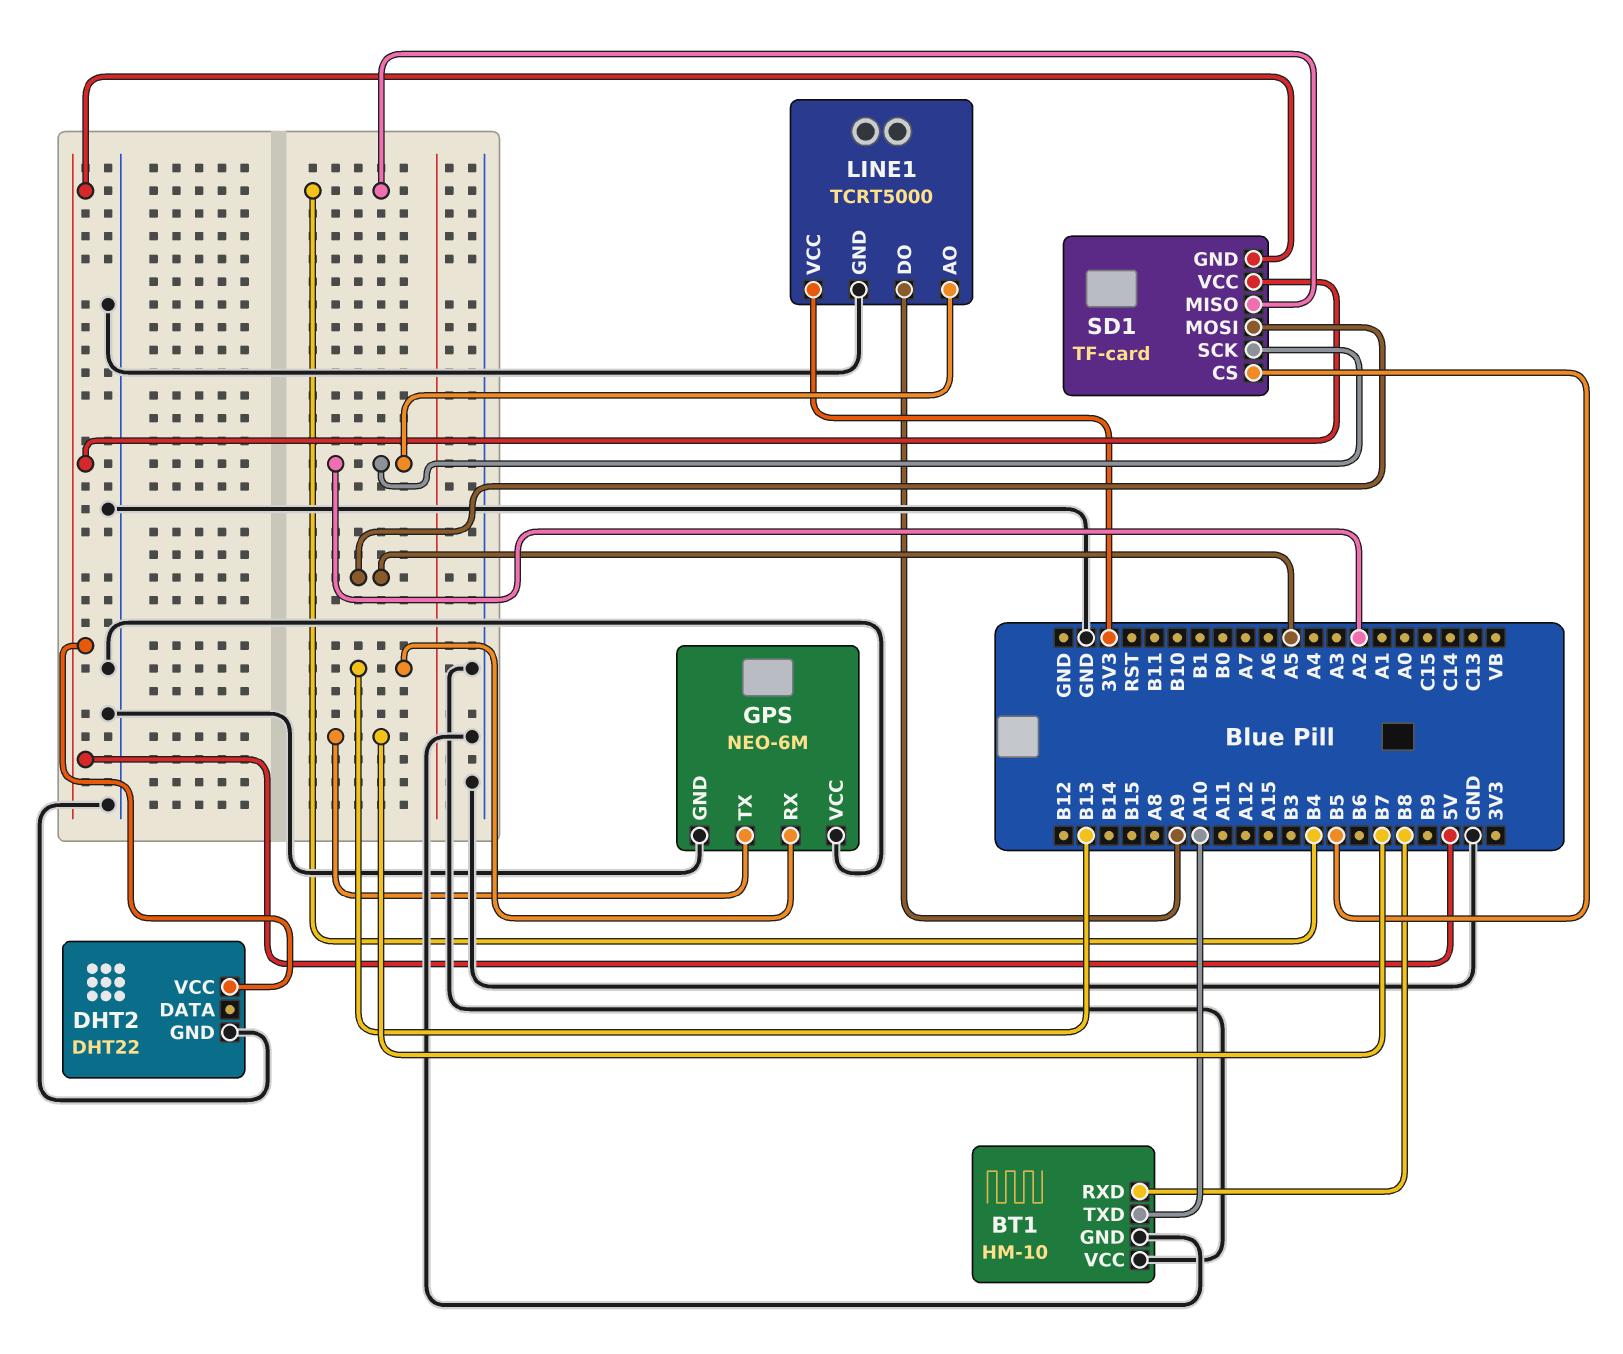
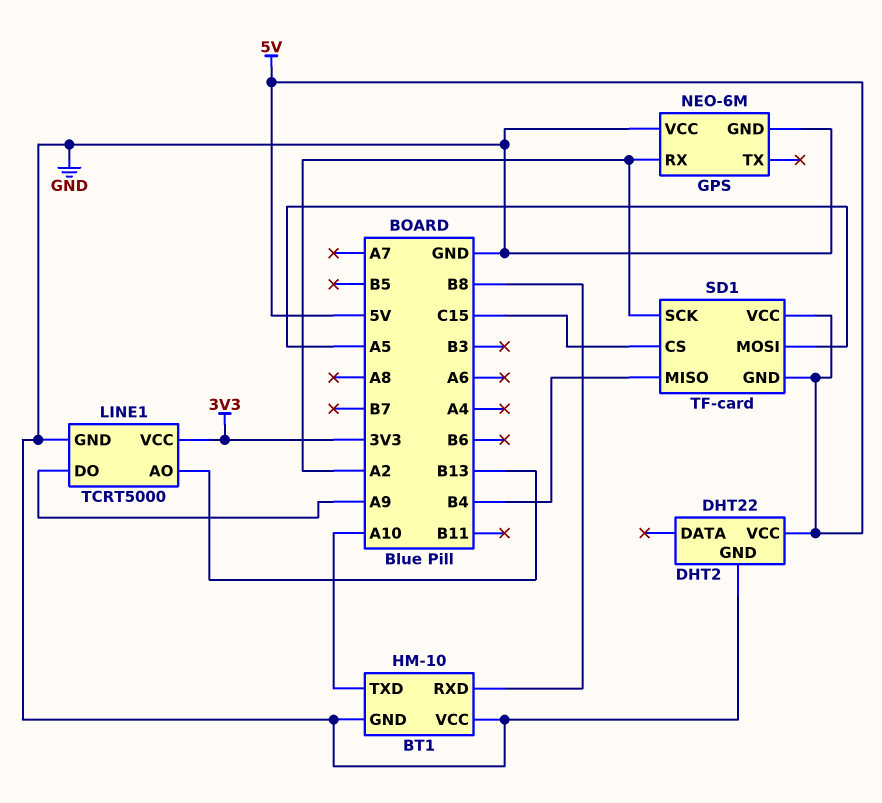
GPS pin RX: B13 -> A2
GPS pin TX: B7 -> none
LINE1 pin AO: A2 -> B13
SD1 pin CS: B5 -> C15

